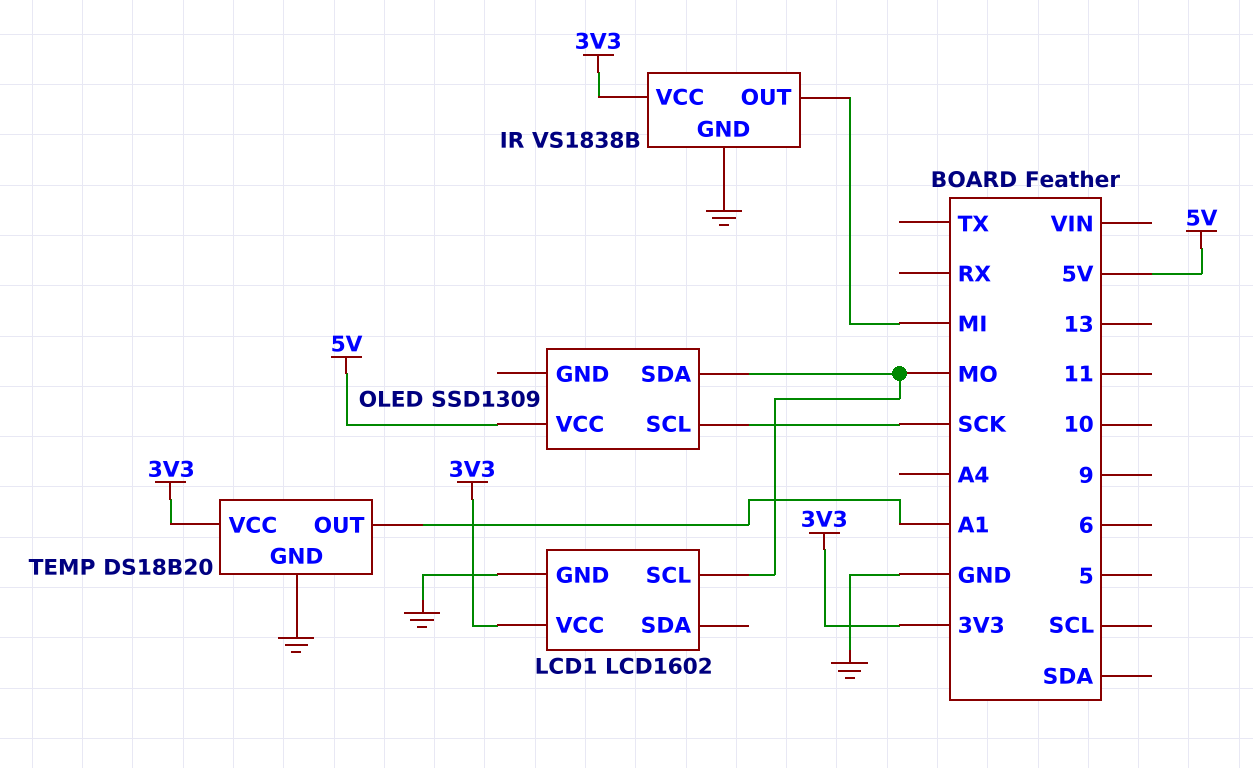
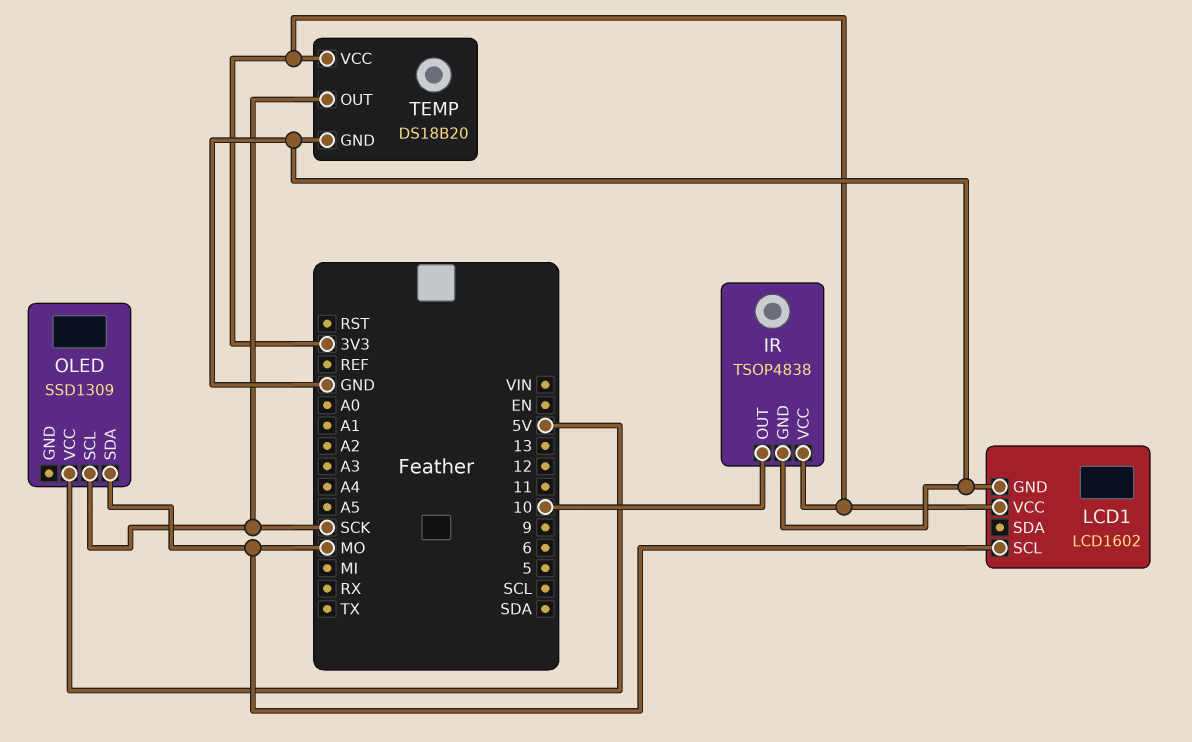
IR: VS1838B -> TSOP4838
IR pin OUT: MI -> 10
TEMP pin OUT: A1 -> SCK

